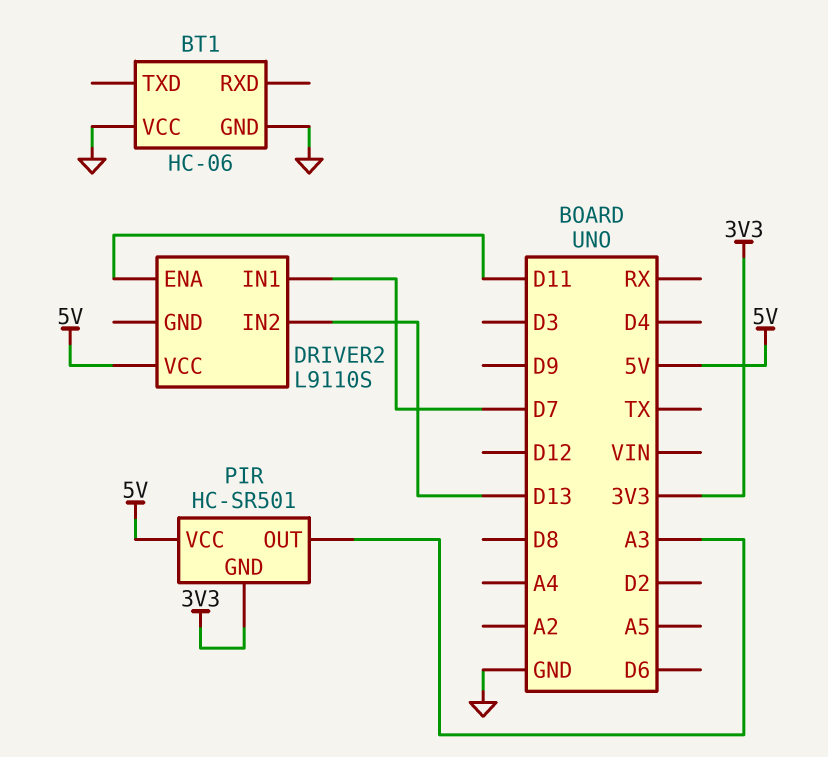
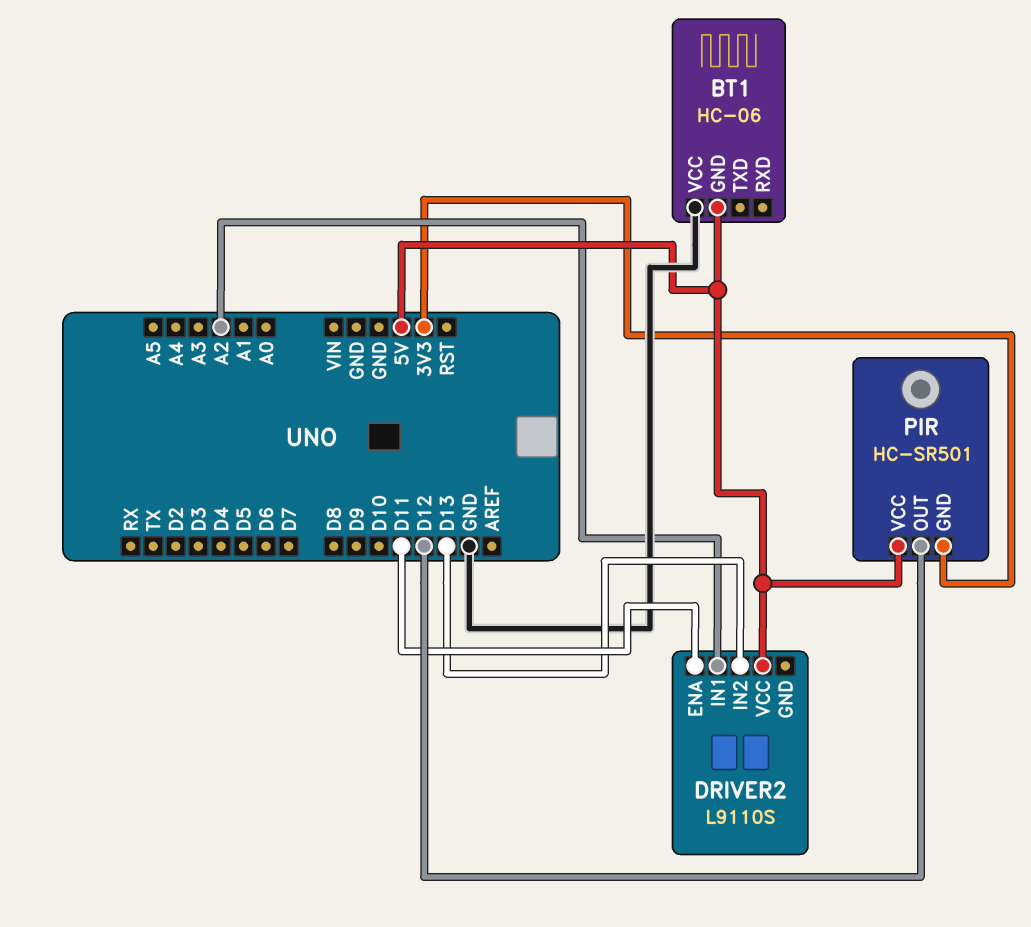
BT1 pin GND: GND -> 5V
DRIVER2 pin IN1: D7 -> A2
PIR pin OUT: A3 -> D12

